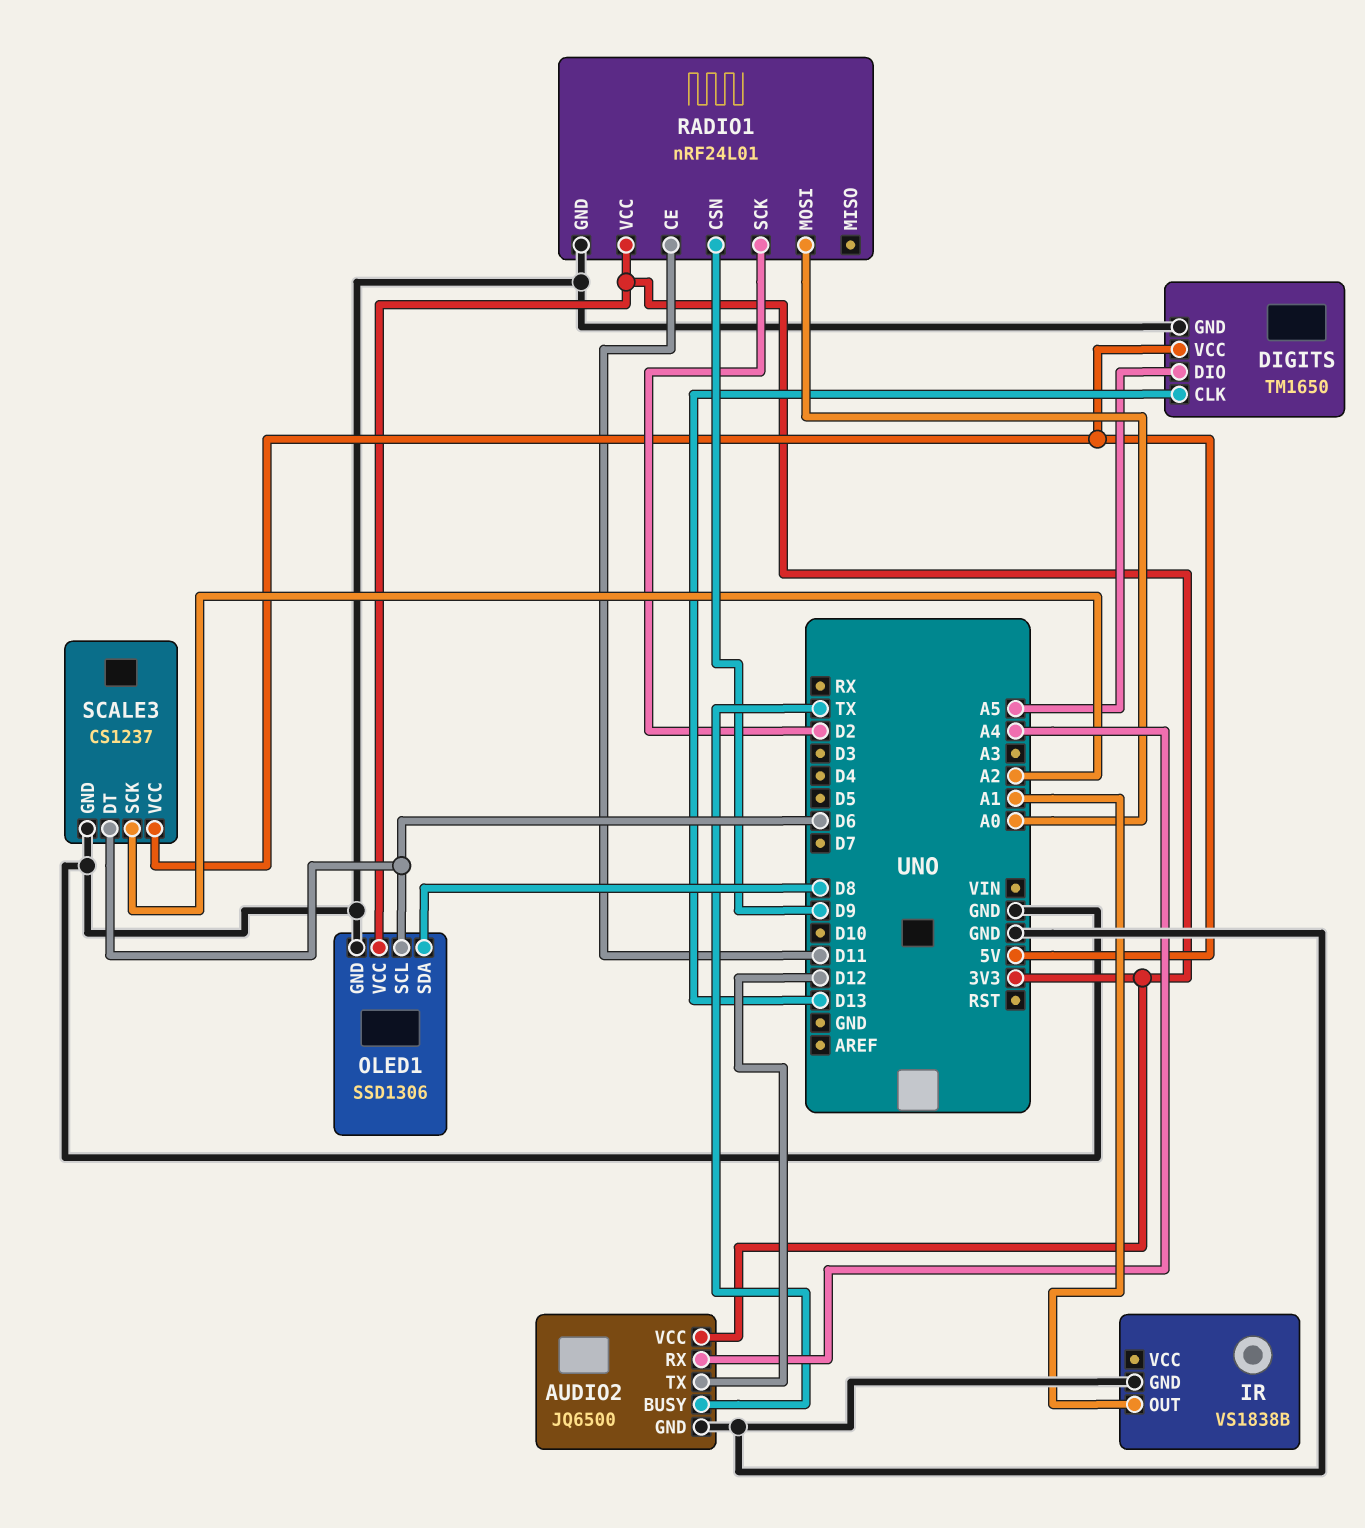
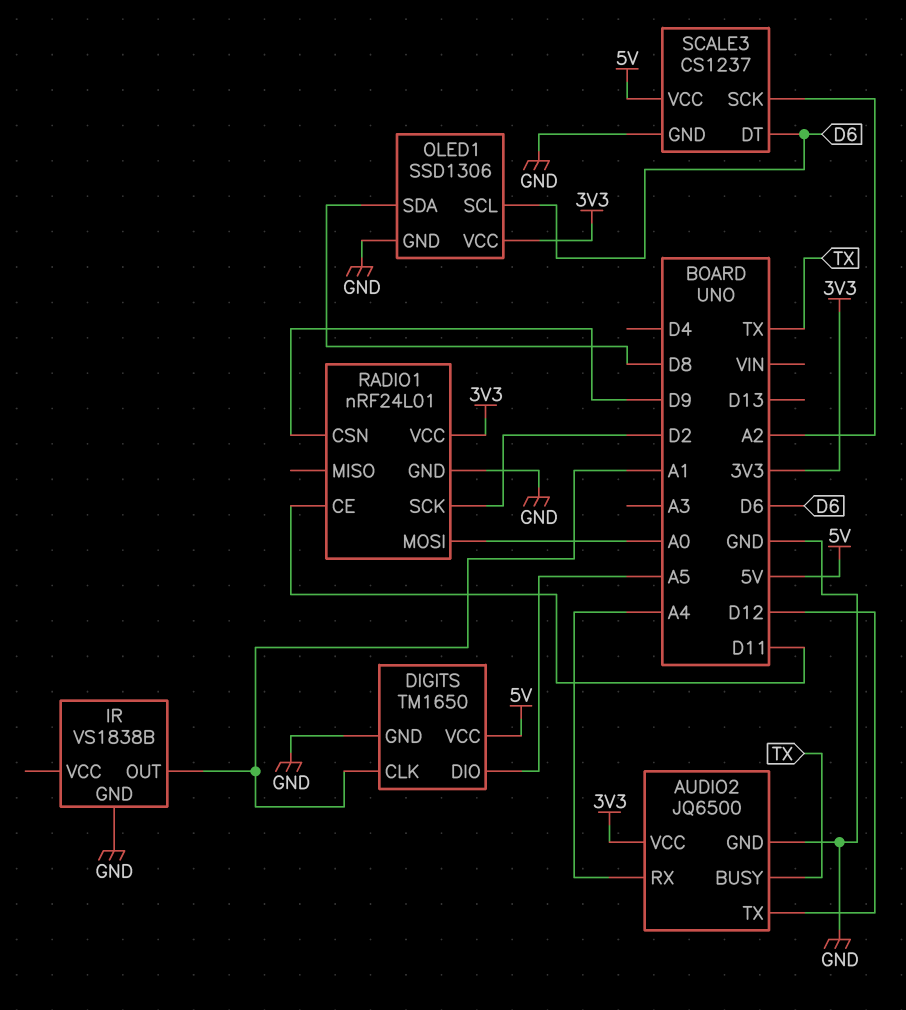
DIGITS pin CLK: D13 -> A1

